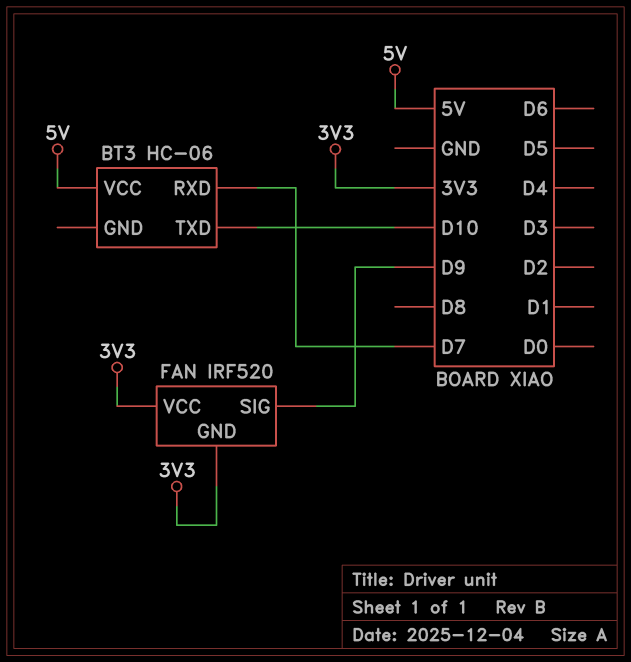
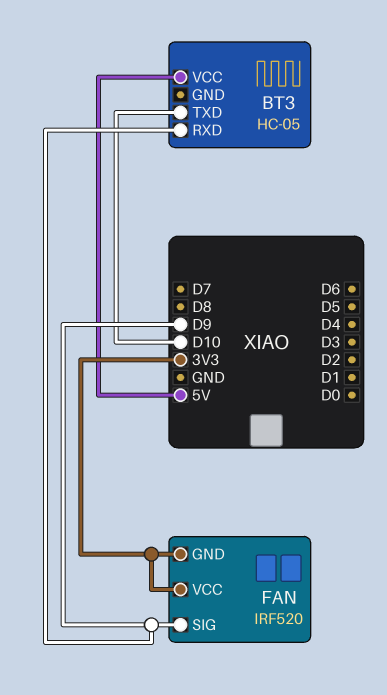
BT3: HC-06 -> HC-05
BT3 pin RXD: D7 -> D9

